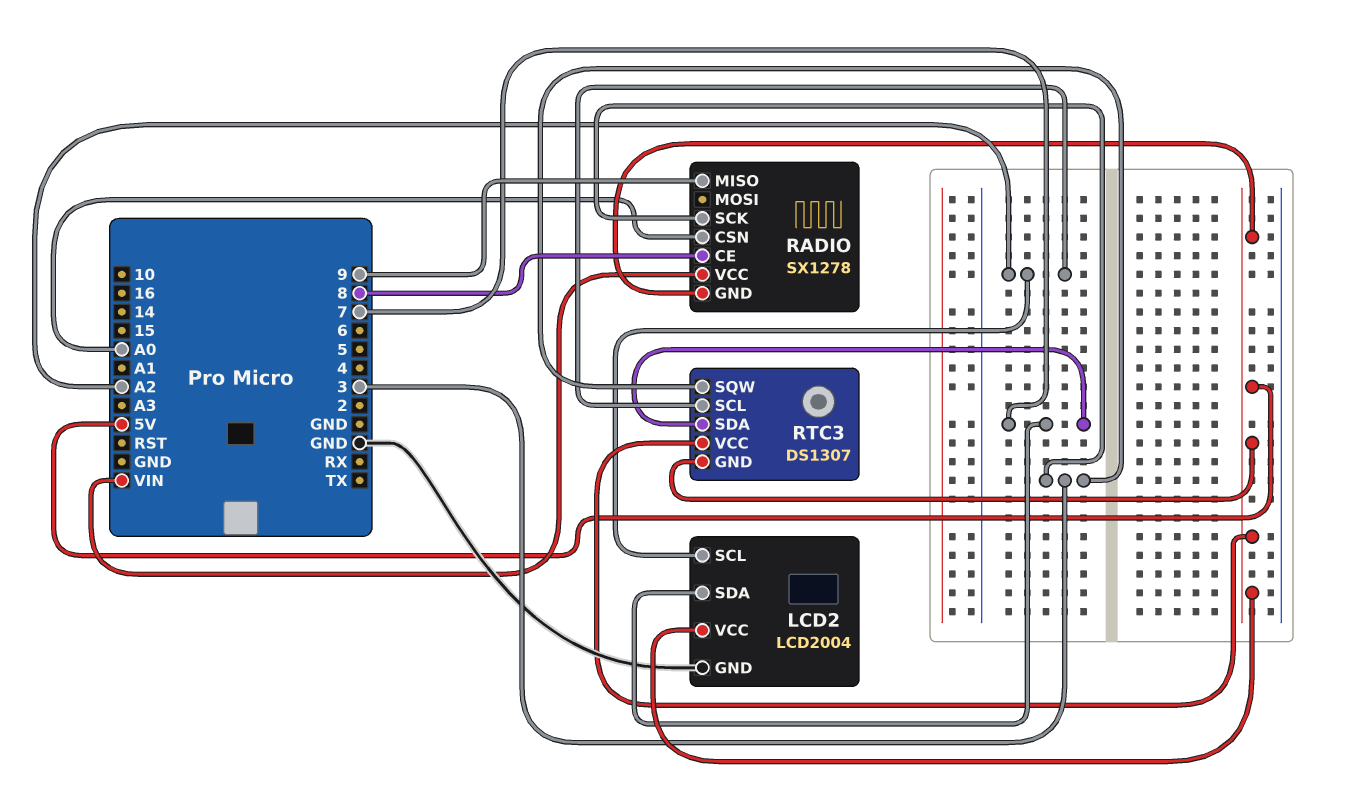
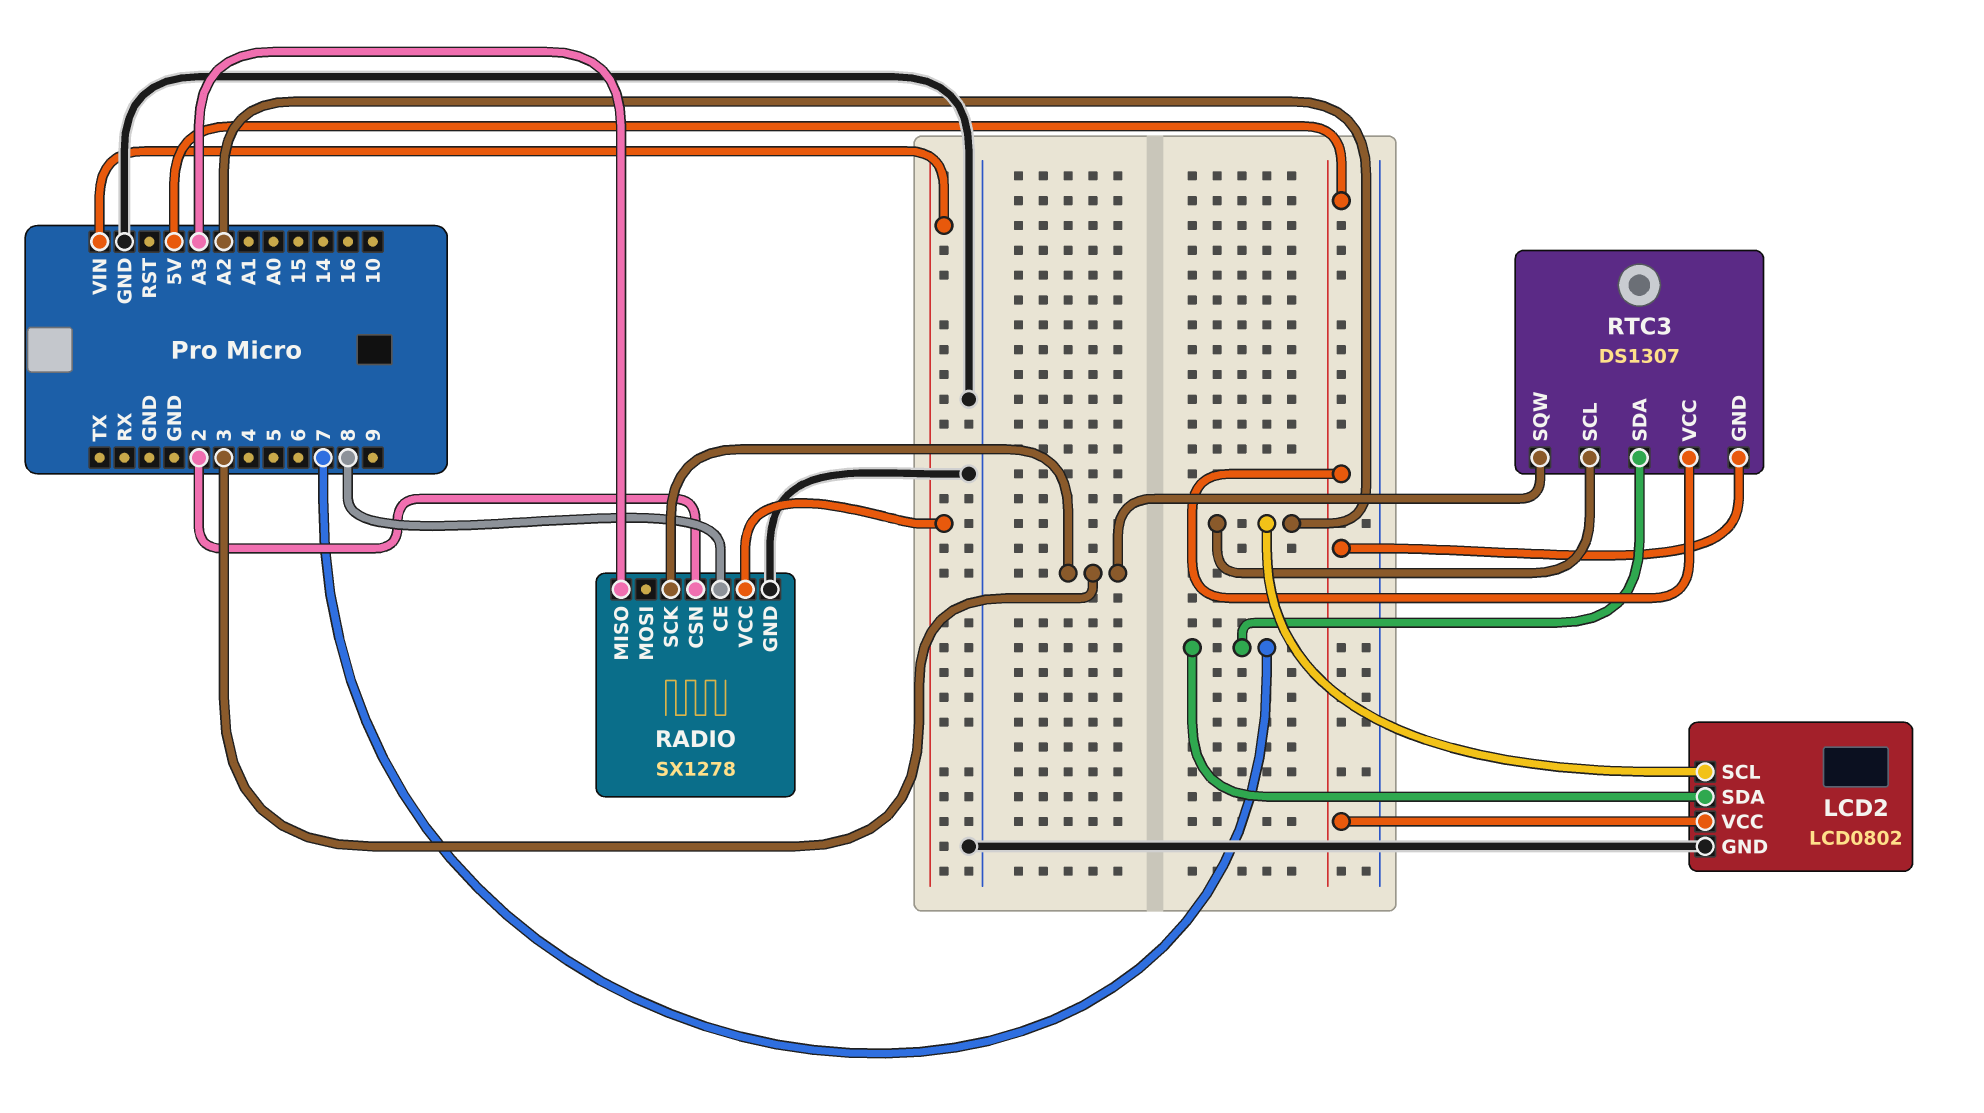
LCD2: LCD2004 -> LCD0802
RADIO pin CSN: A0 -> 2
RADIO pin GND: 5V -> GND
RADIO pin MISO: 9 -> A3

